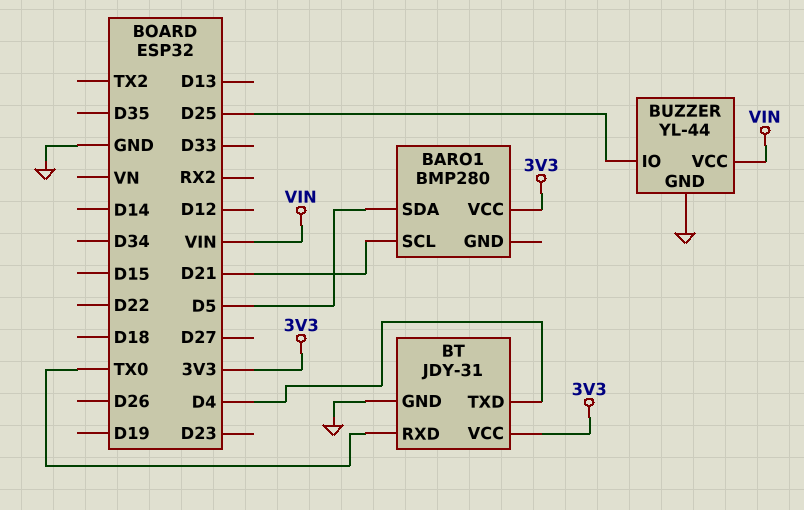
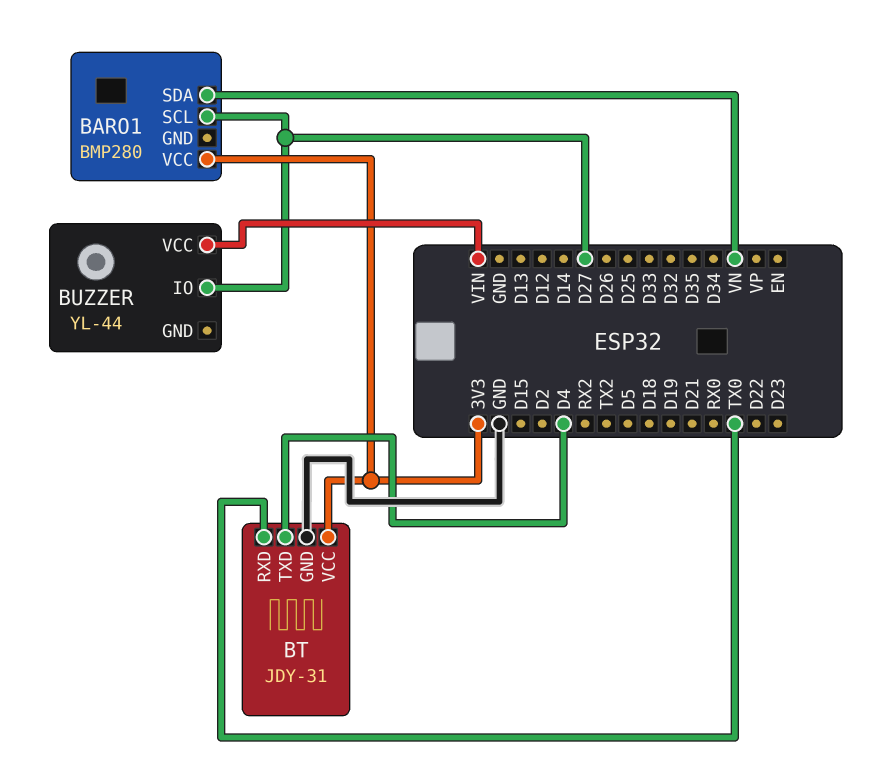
BARO1 pin SCL: D21 -> D27
BARO1 pin SDA: D5 -> VN
BUZZER pin GND: GND -> none
BUZZER pin IO: D25 -> D27

